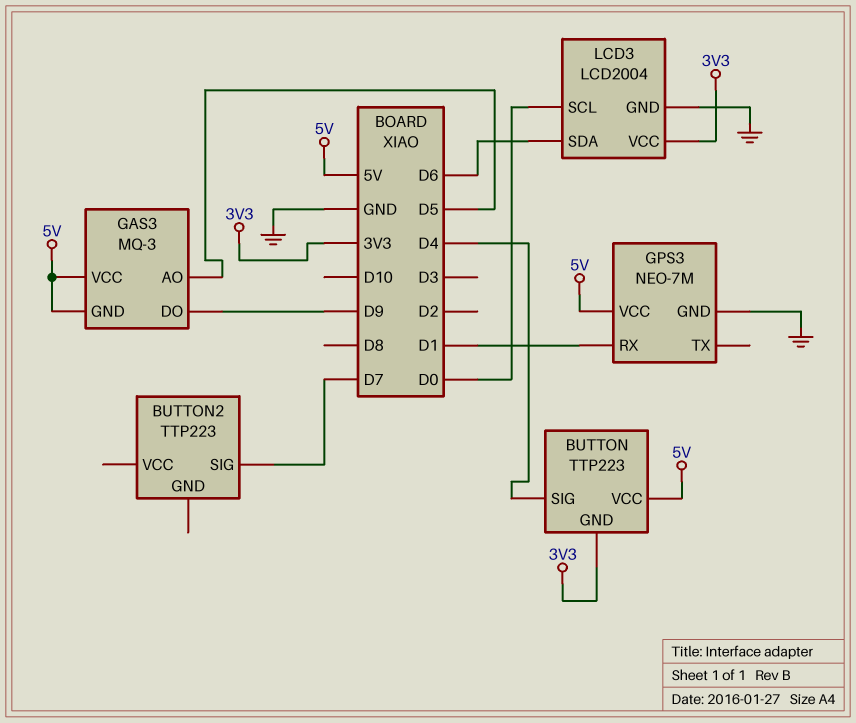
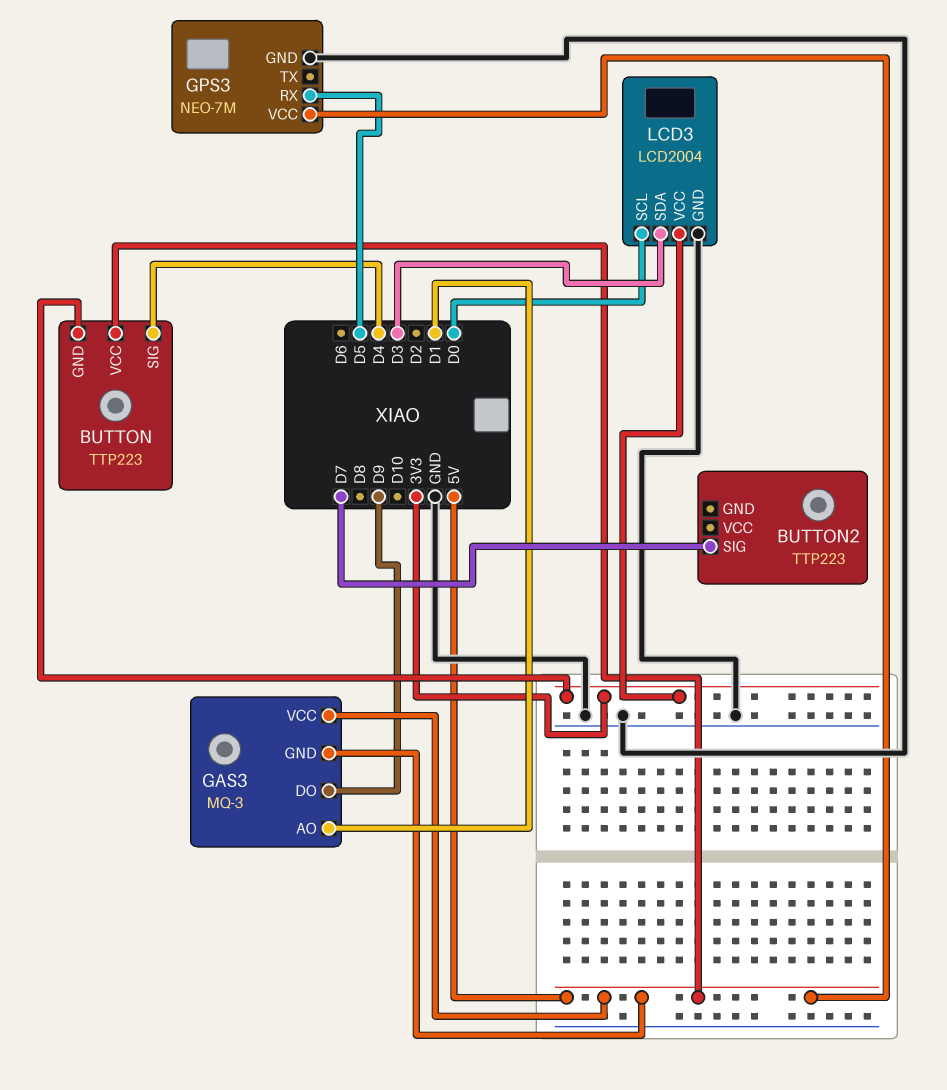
GAS3 pin AO: D5 -> D1
GPS3 pin RX: D1 -> D5
LCD3 pin SDA: D6 -> D3

